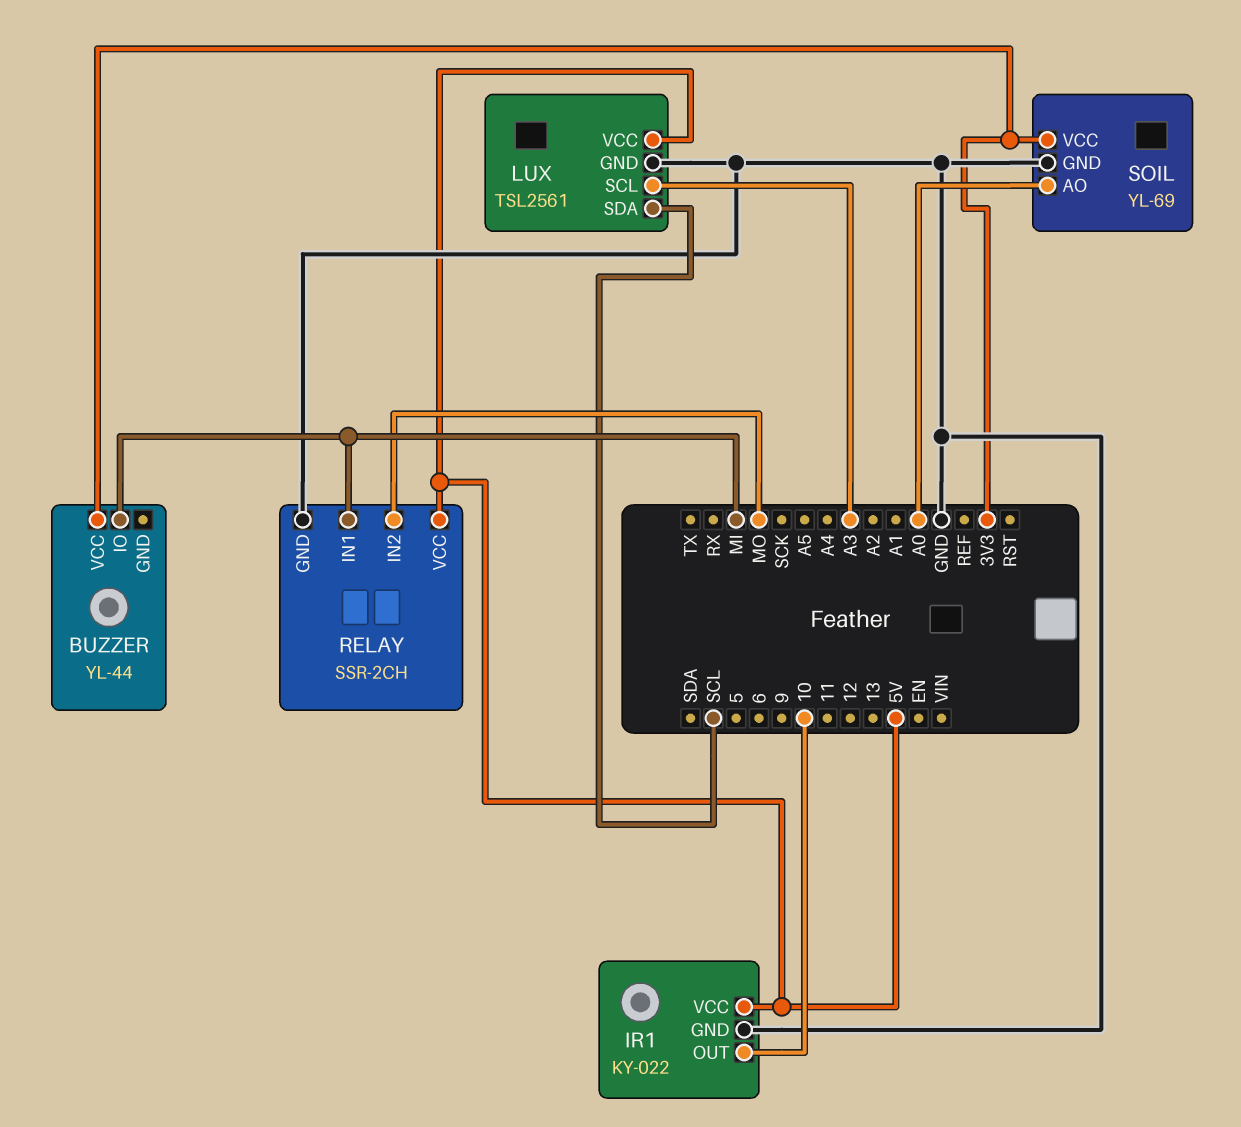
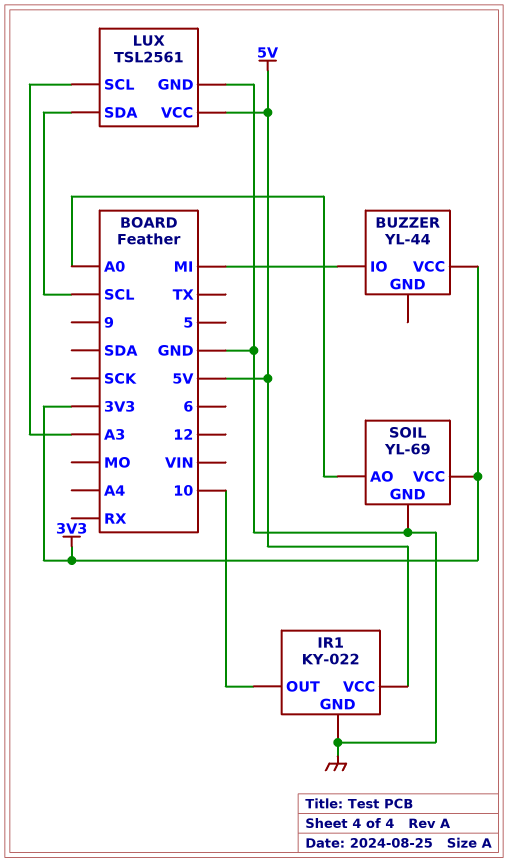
RELAY: SSR-2CH -> none
RELAY pin GND: GND -> none
RELAY pin IN1: MI -> none
RELAY pin IN2: MO -> none
RELAY pin VCC: 5V -> none

